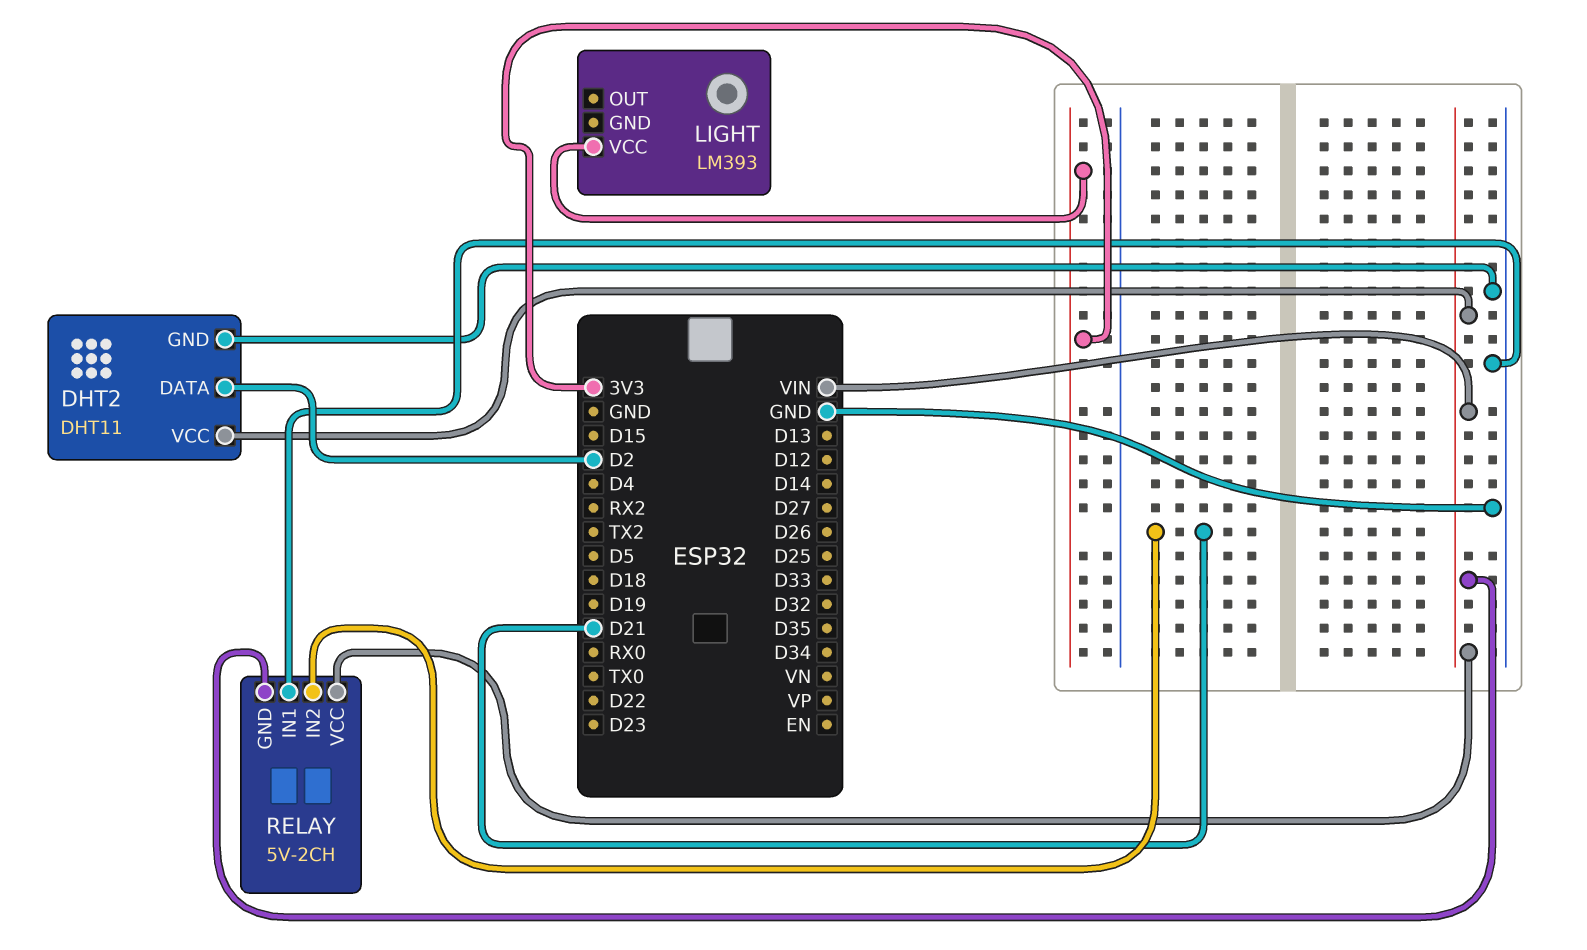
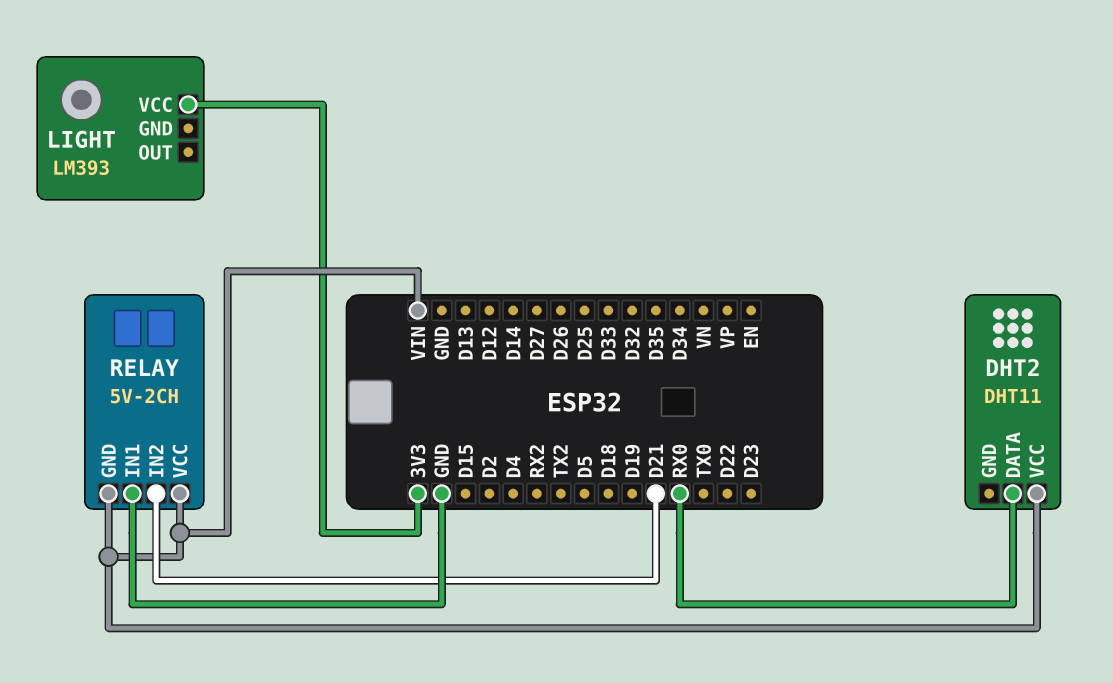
DHT2 pin DATA: D2 -> RX0
DHT2 pin GND: GND -> none

